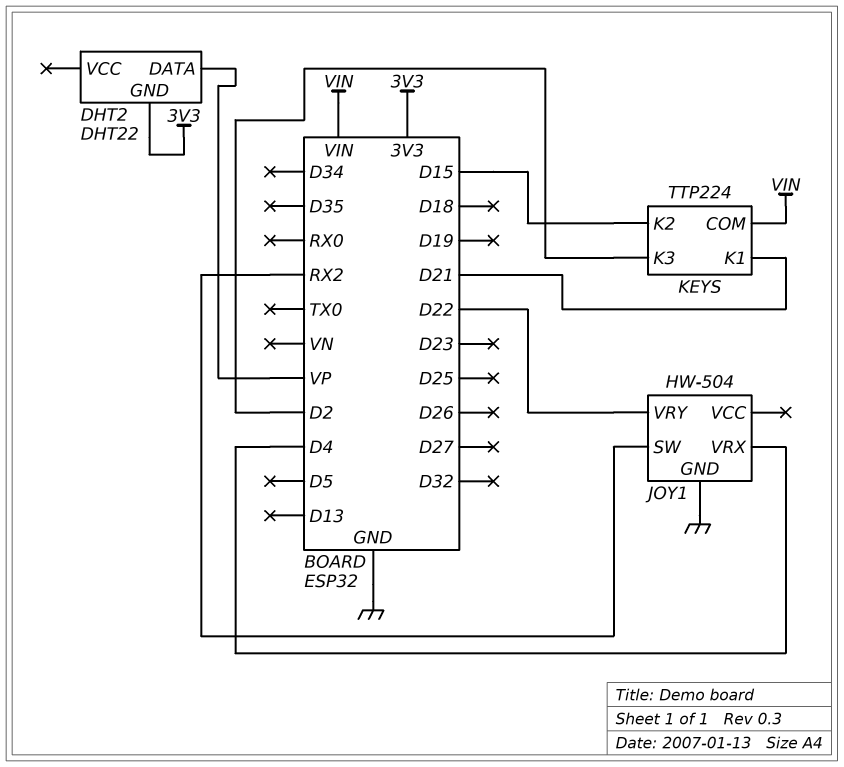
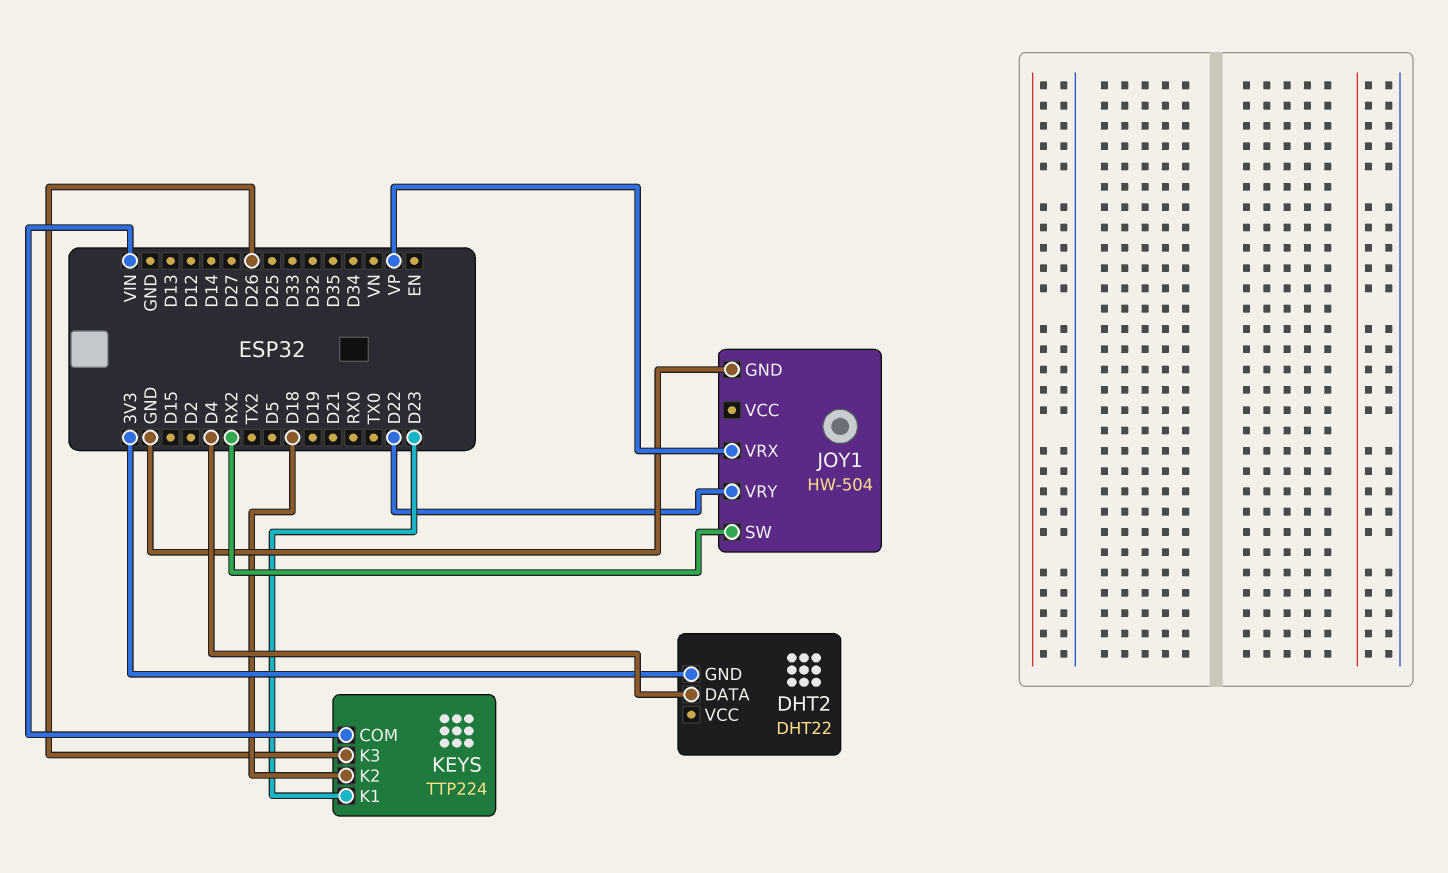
DHT2 pin DATA: VP -> D4
JOY1 pin VRX: D4 -> VP
KEYS pin K1: D21 -> D23
KEYS pin K2: D15 -> D18
KEYS pin K3: D2 -> D26

